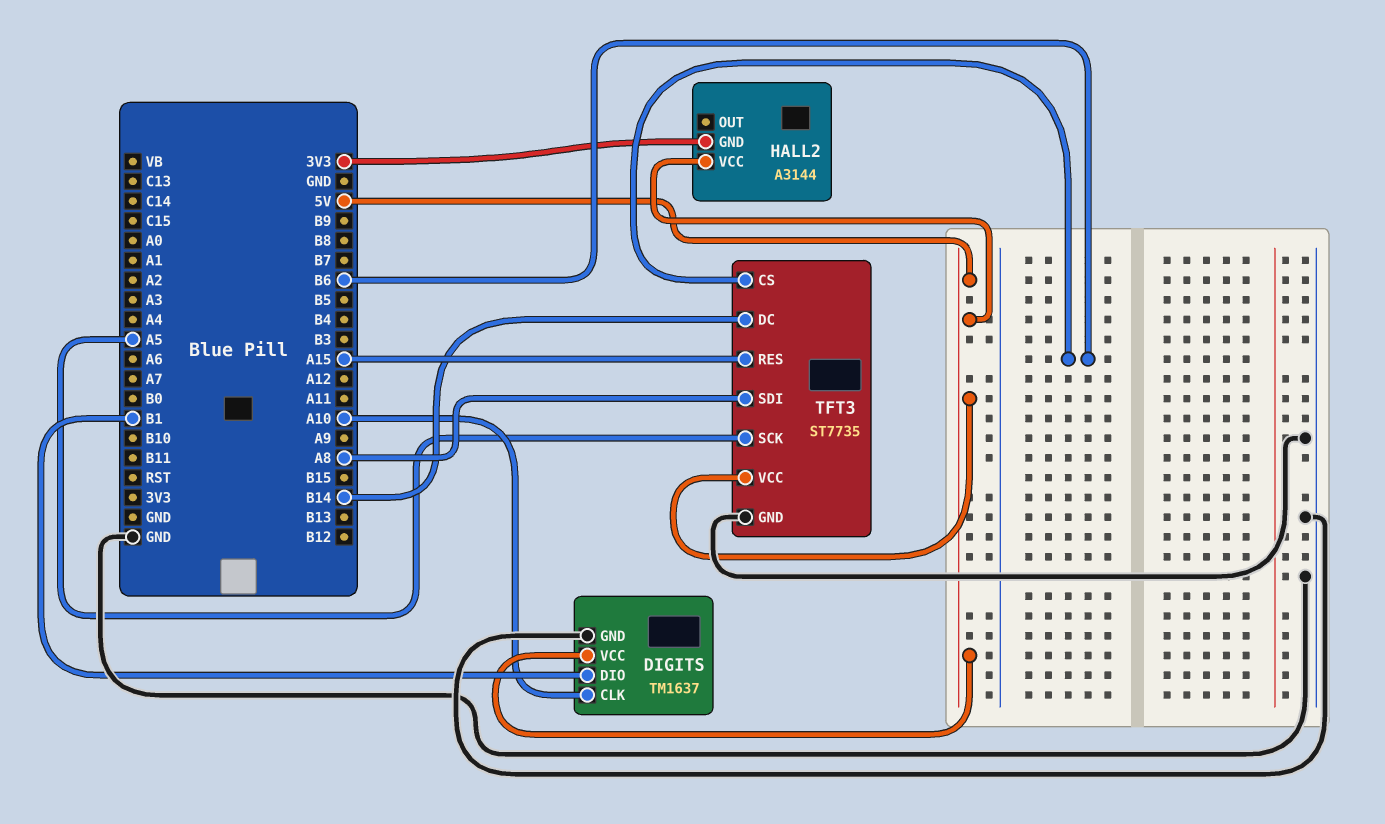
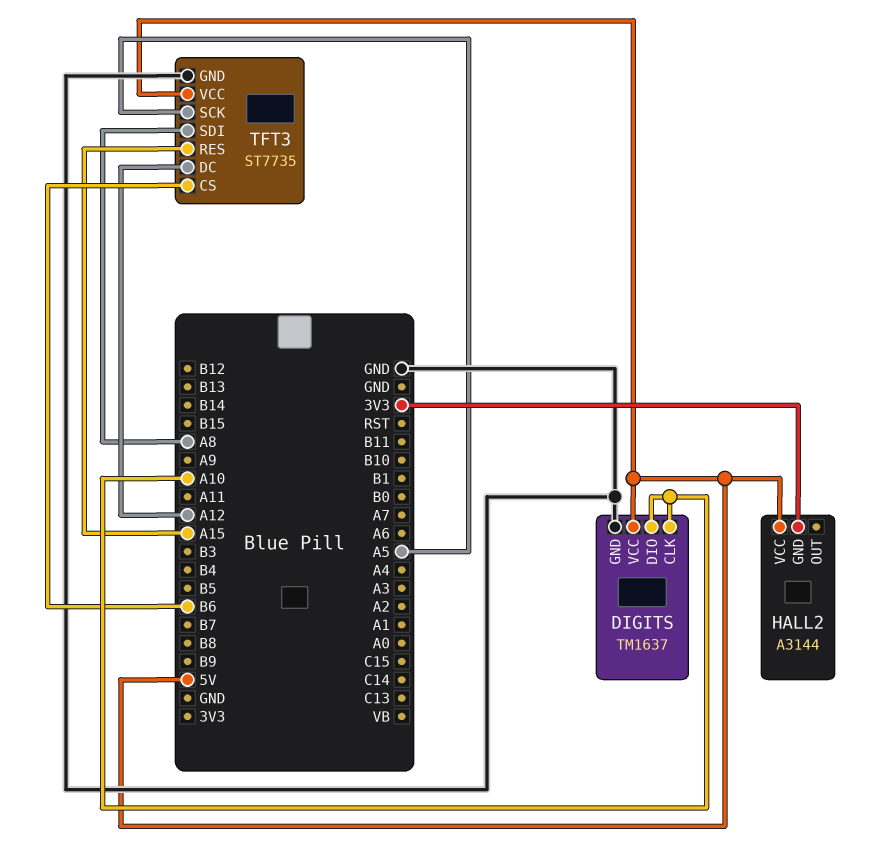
DIGITS pin DIO: B1 -> A10
TFT3 pin DC: B14 -> A12

